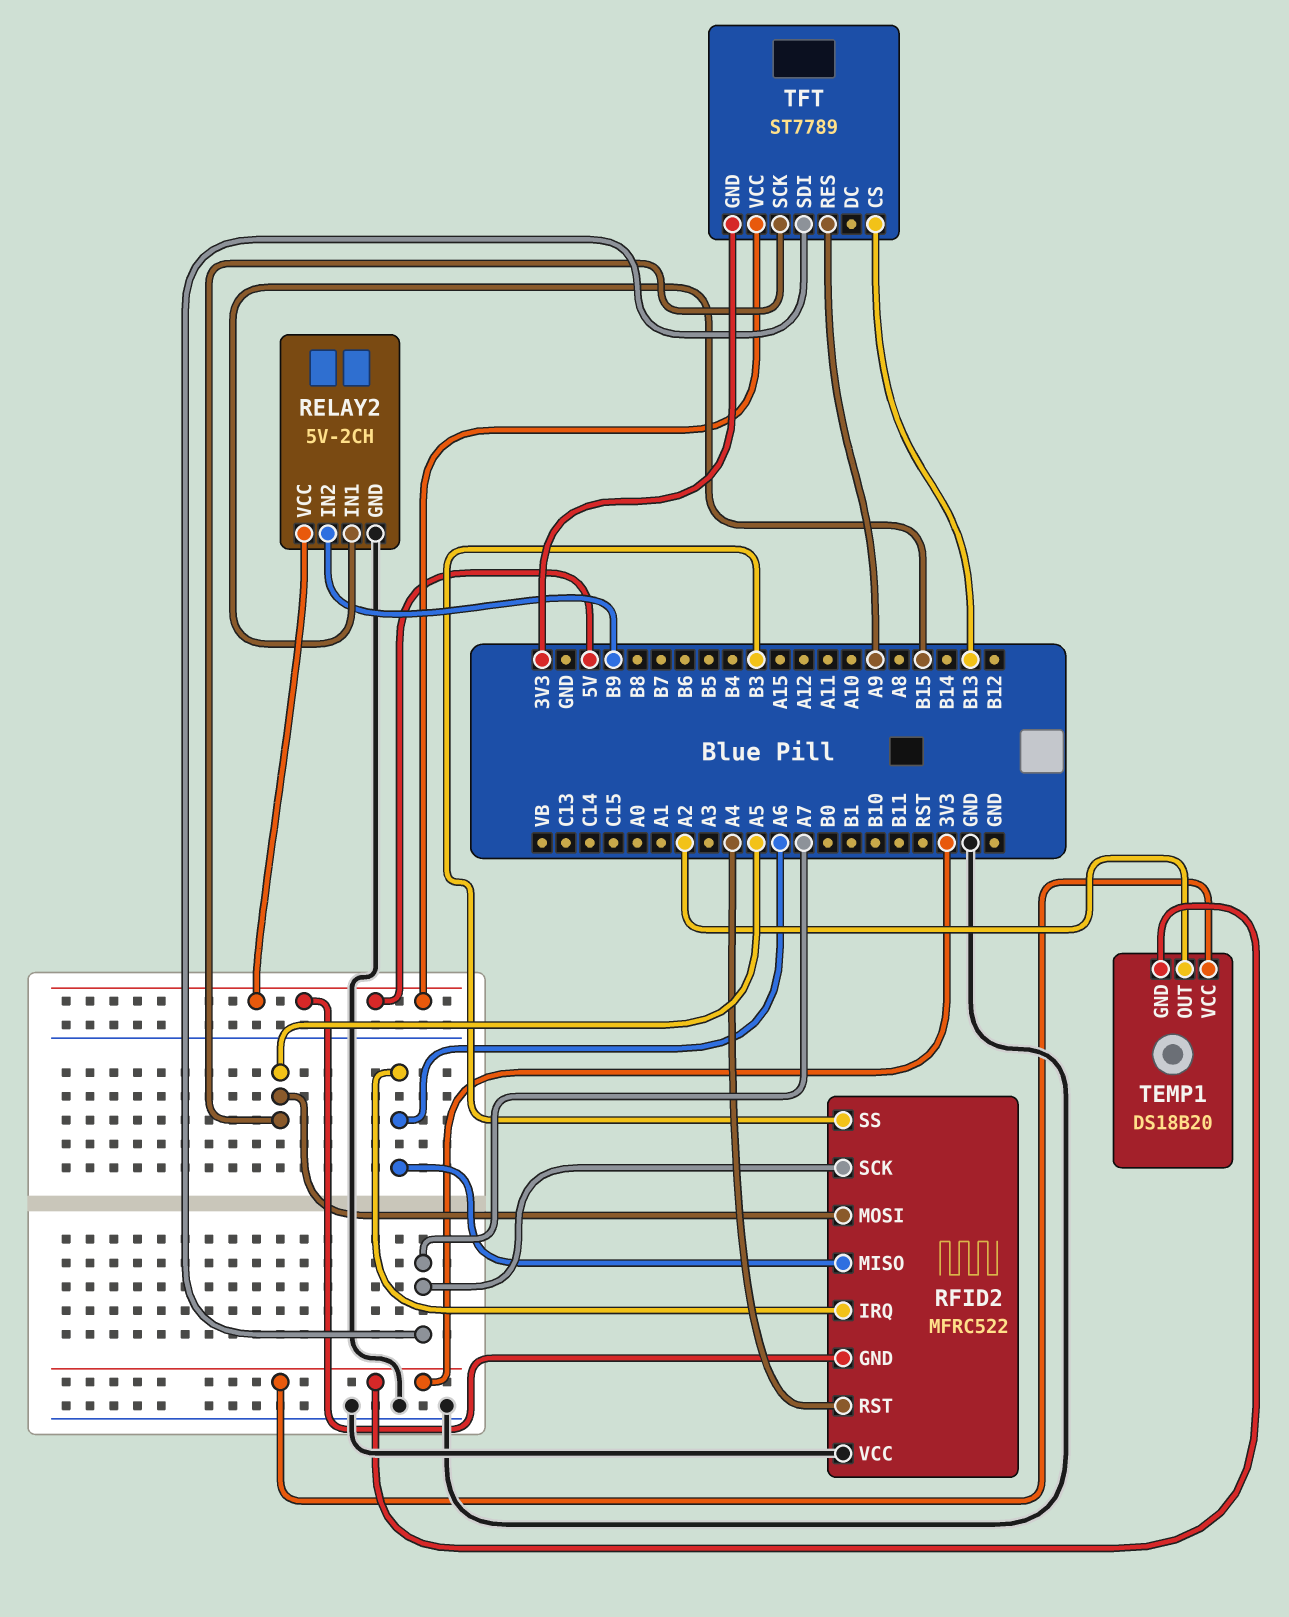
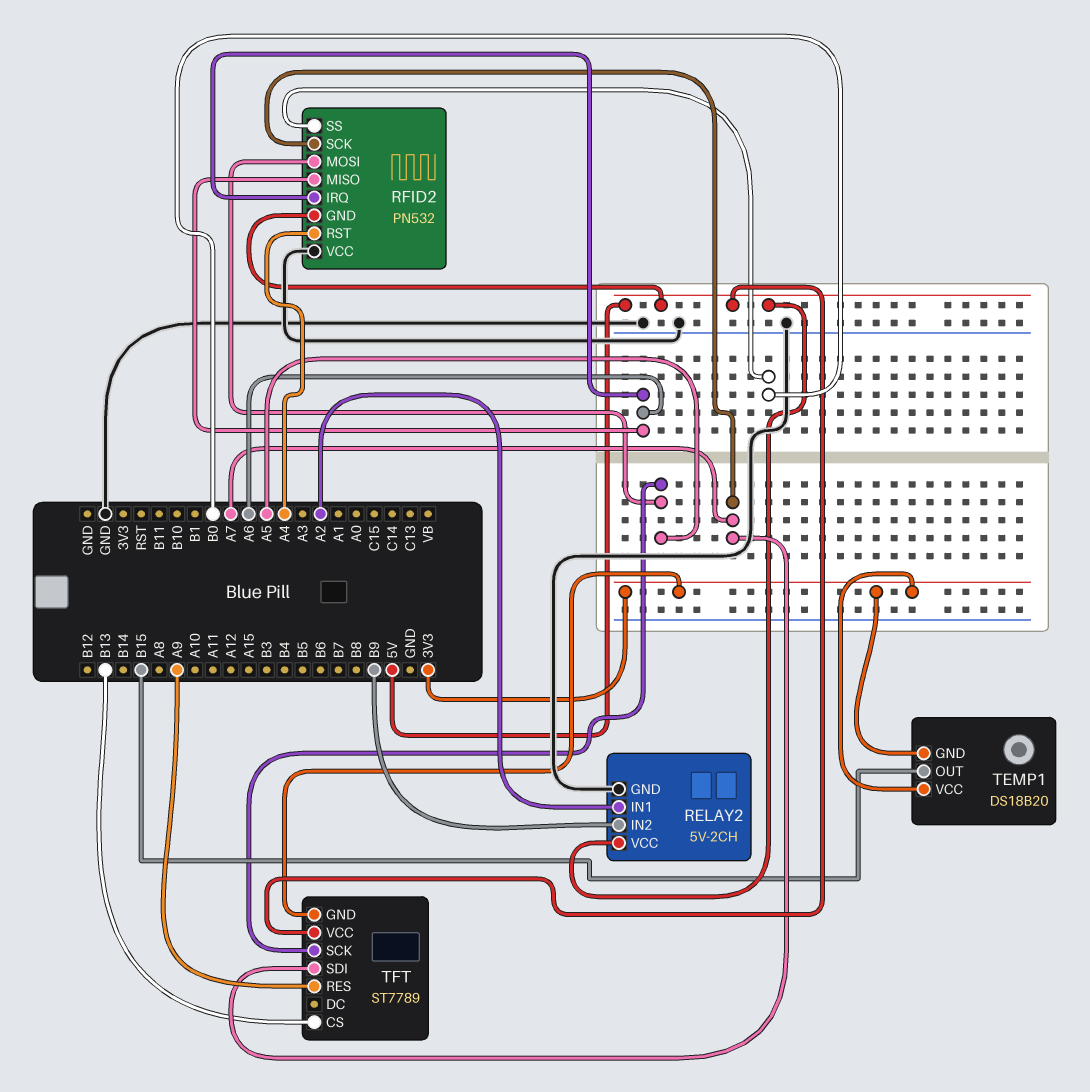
RELAY2 pin IN1: B15 -> A2
RFID2: MFRC522 -> PN532
RFID2 pin SS: B3 -> B0
TEMP1 pin OUT: A2 -> B15

